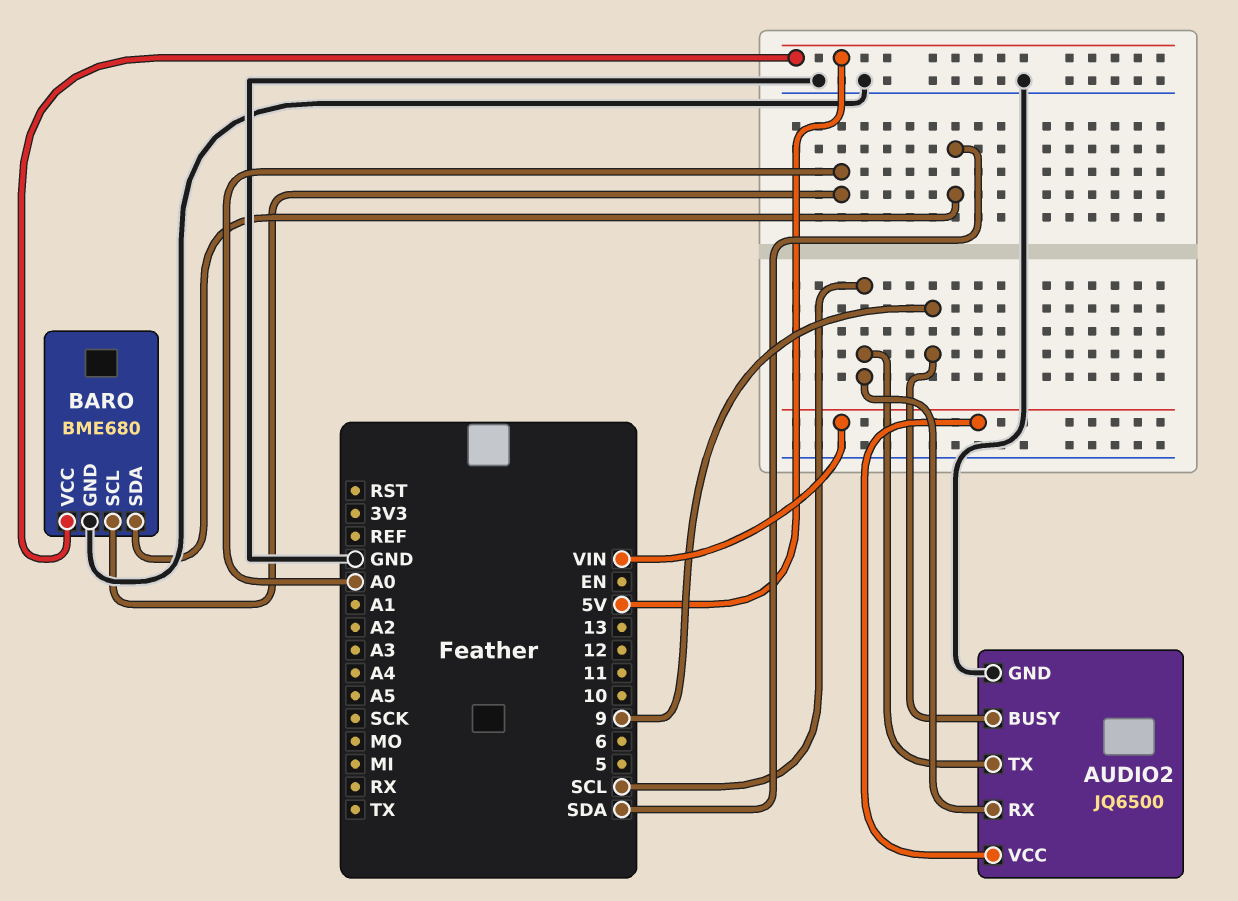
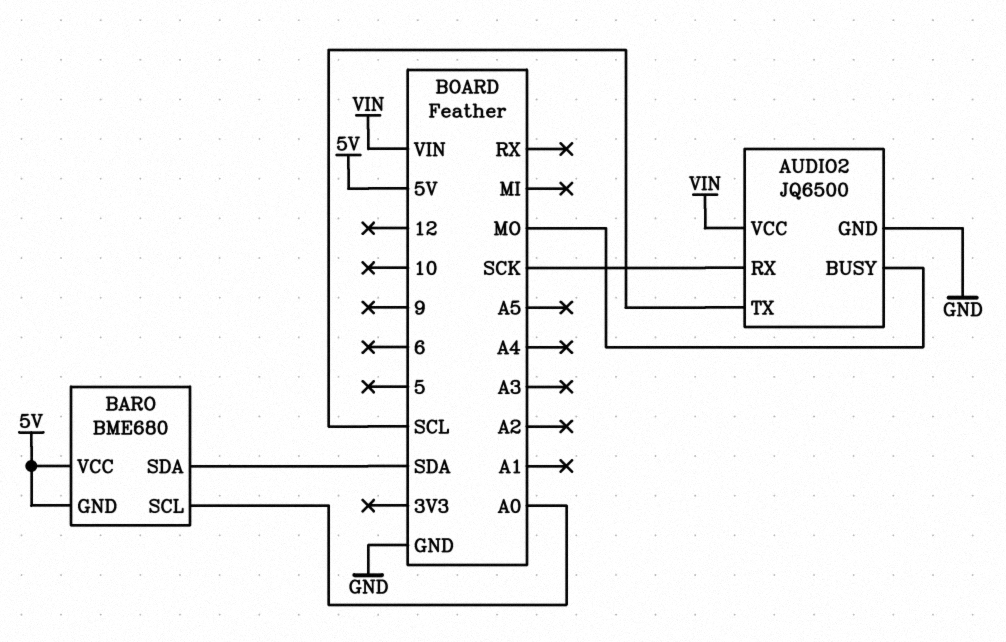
AUDIO2 pin BUSY: 9 -> MO
AUDIO2 pin RX: SCL -> SCK
BARO pin GND: GND -> 5V

